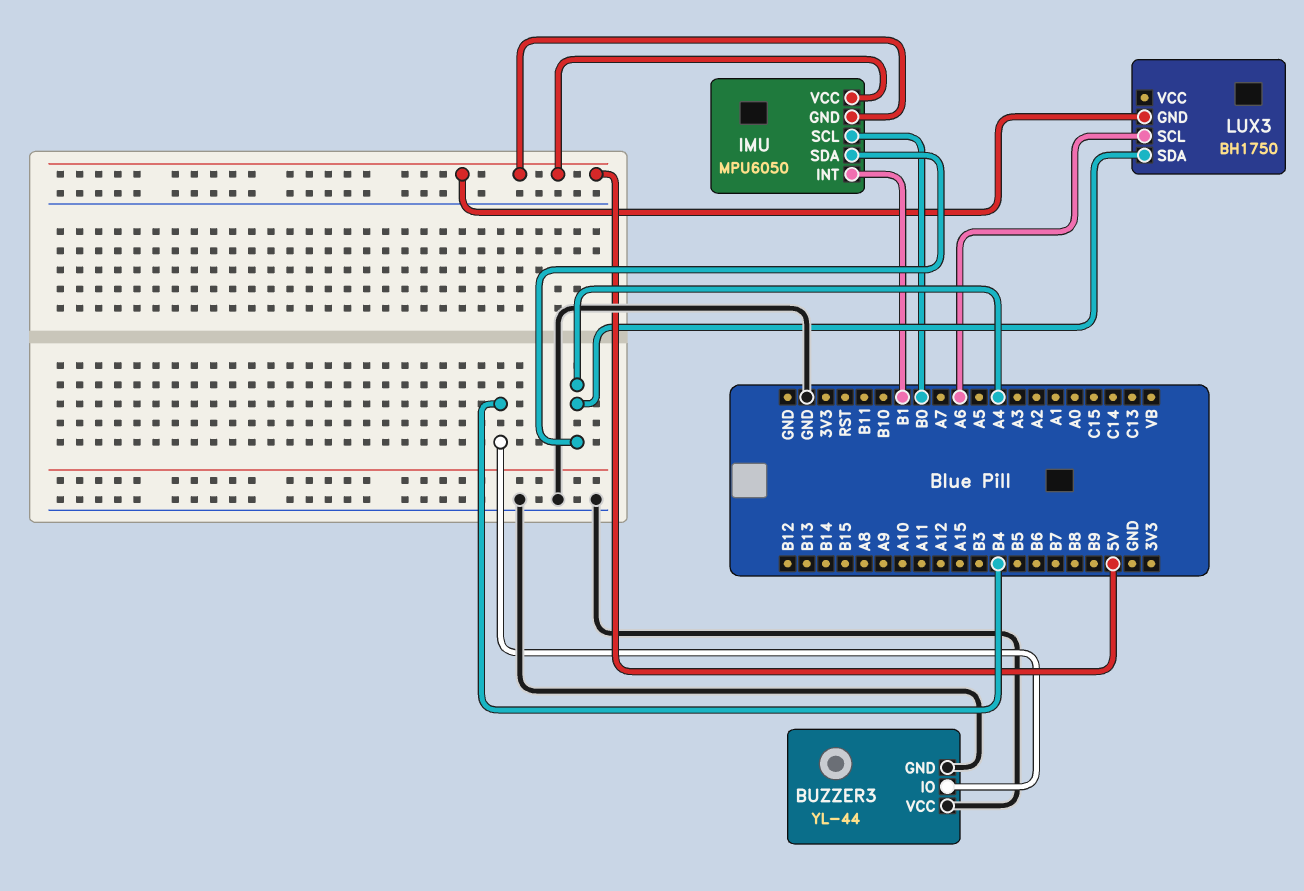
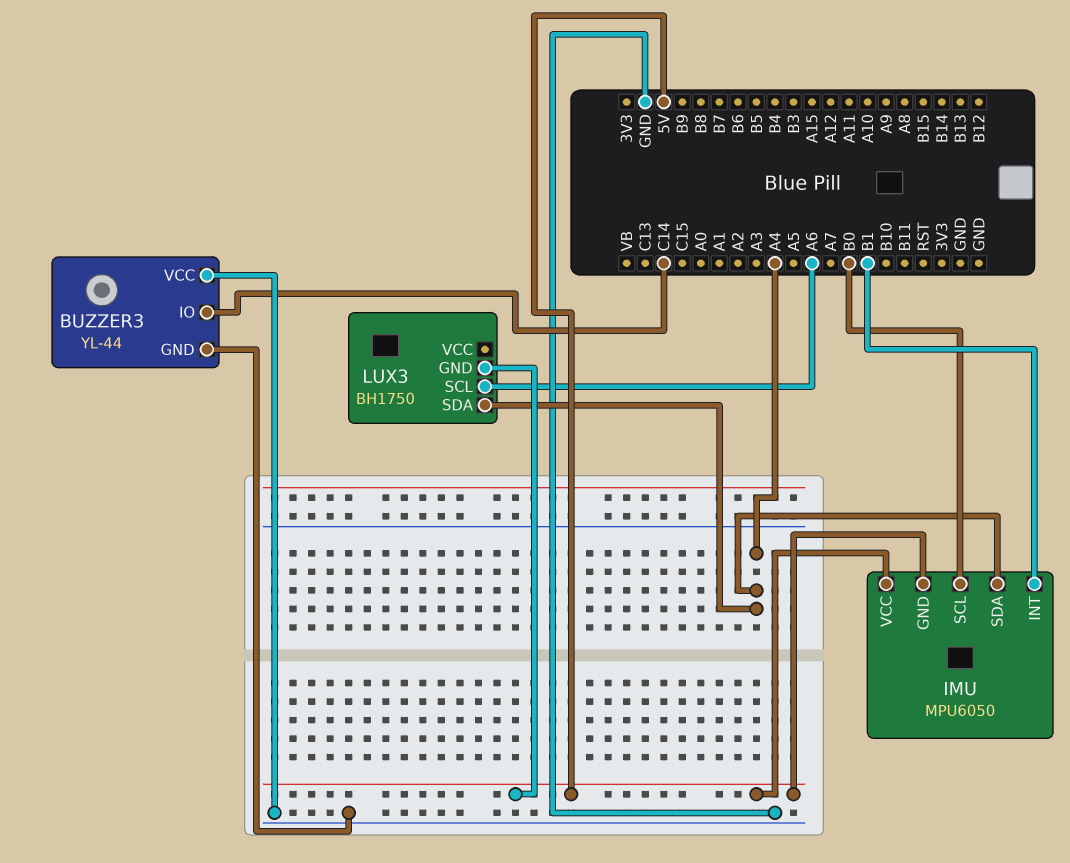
BUZZER3 pin IO: B4 -> C14

